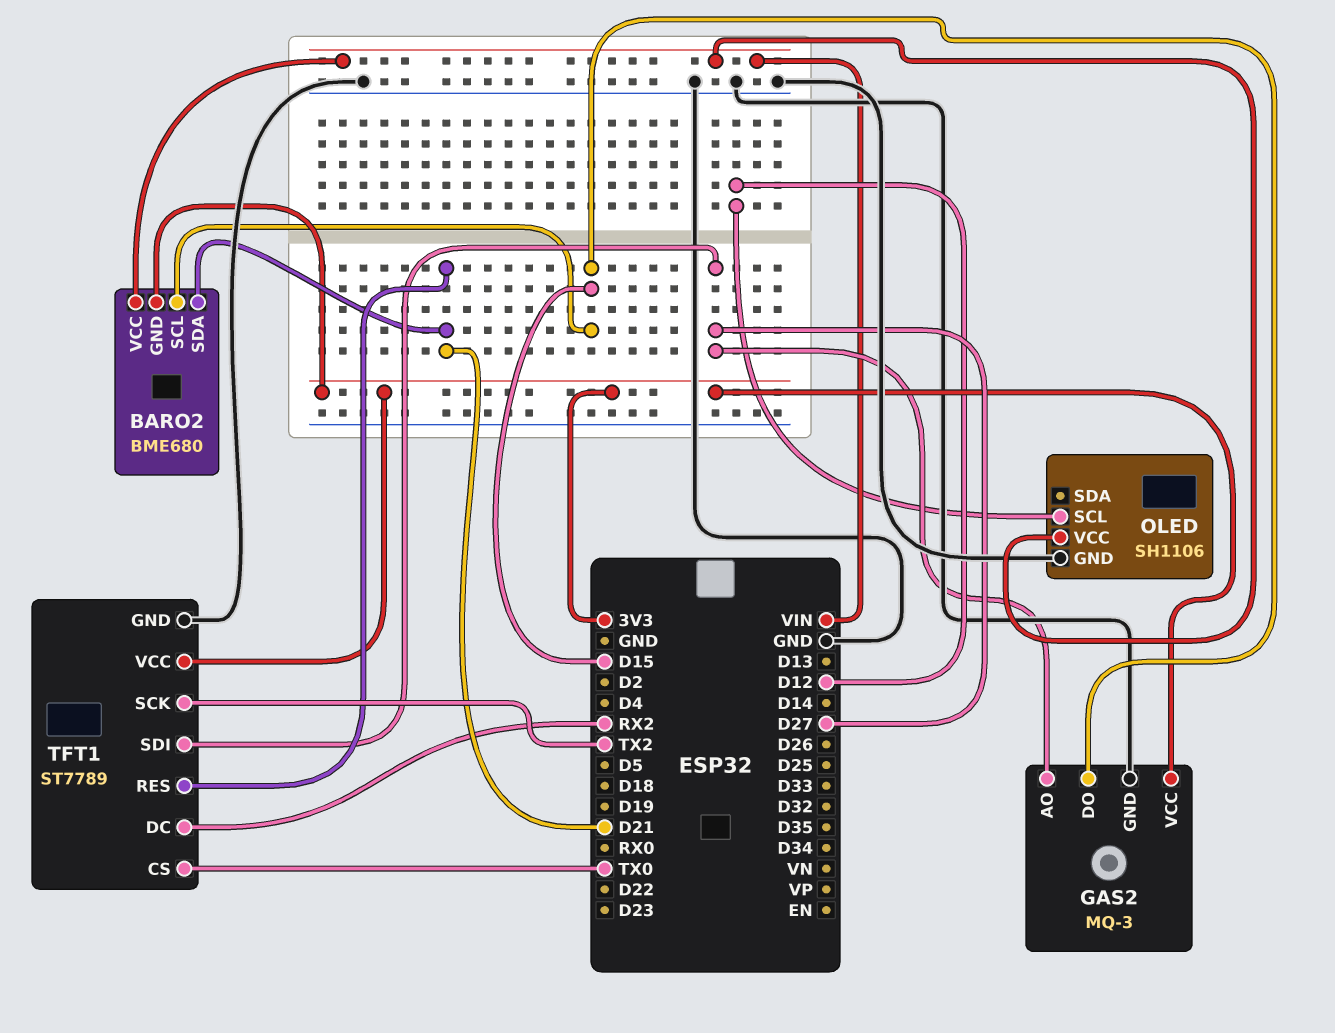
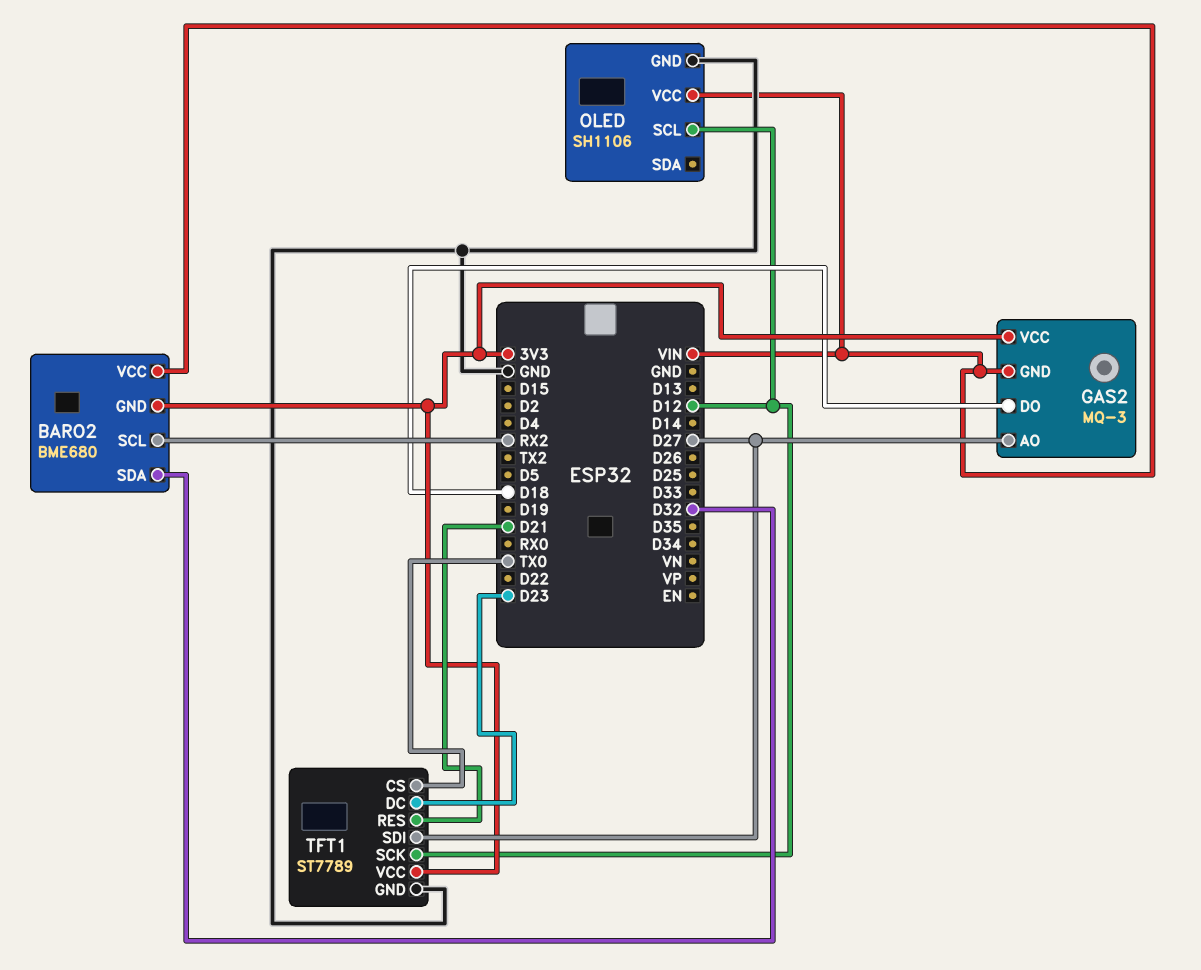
BARO2 pin SCL: D15 -> RX2
BARO2 pin SDA: D21 -> D32
GAS2 pin DO: D15 -> D18
GAS2 pin GND: GND -> VIN
TFT1 pin DC: RX2 -> D23
TFT1 pin SCK: TX2 -> D12

